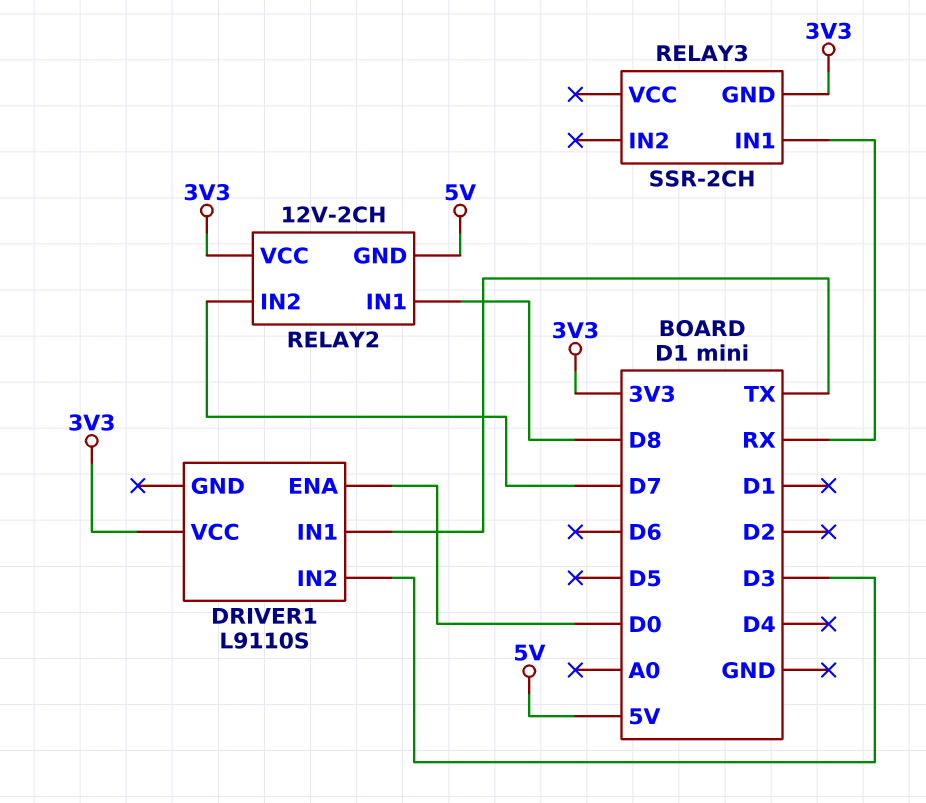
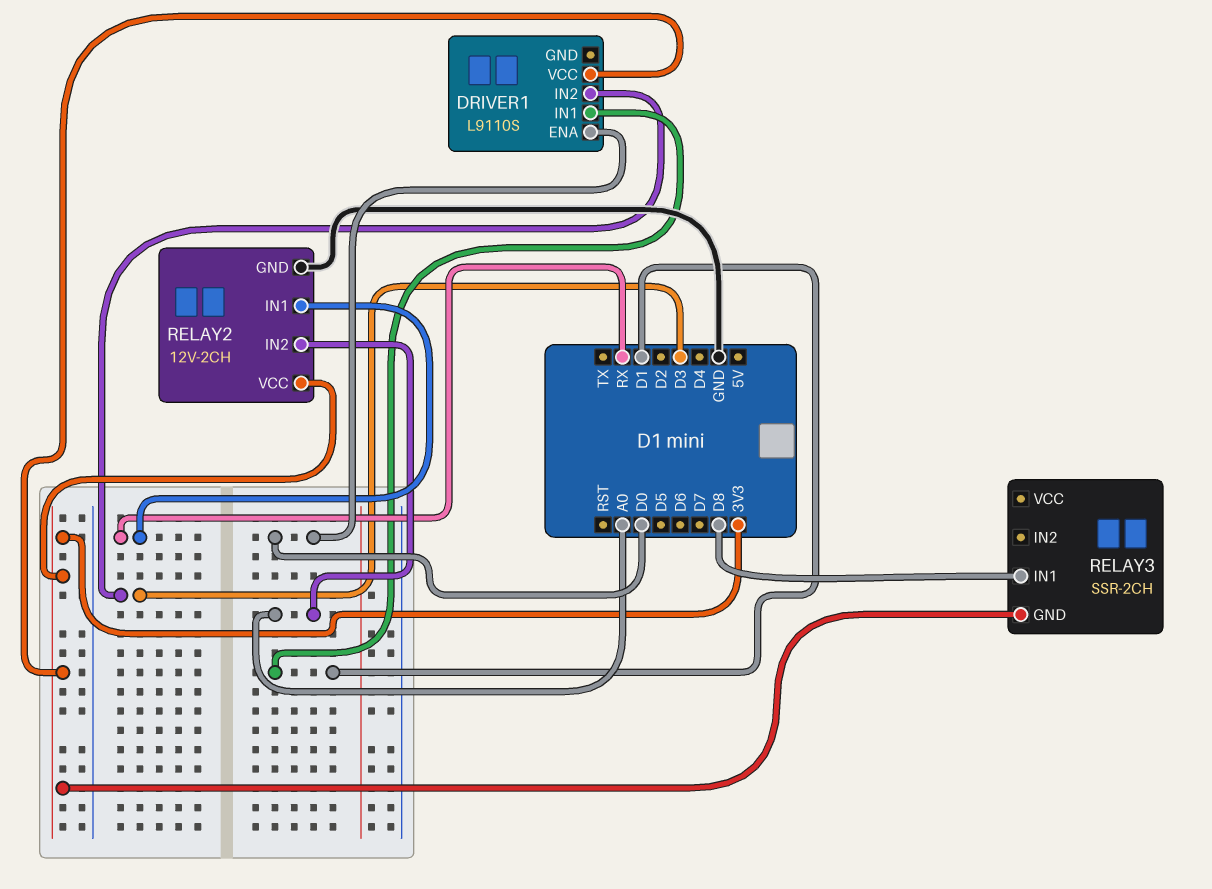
DRIVER1 pin IN1: TX -> D1
RELAY2 pin GND: 5V -> GND
RELAY2 pin IN1: D8 -> RX
RELAY2 pin IN2: D7 -> A0
RELAY3 pin IN1: RX -> D8

